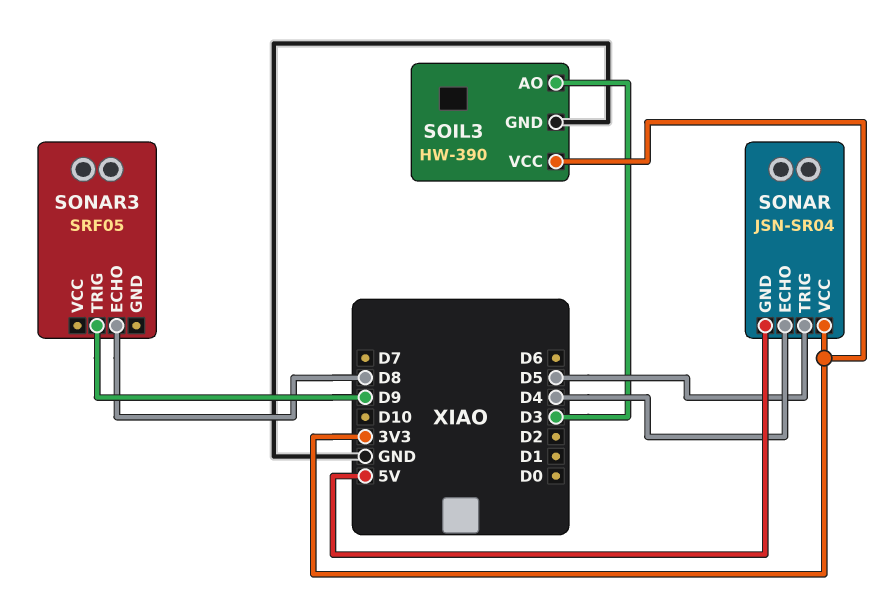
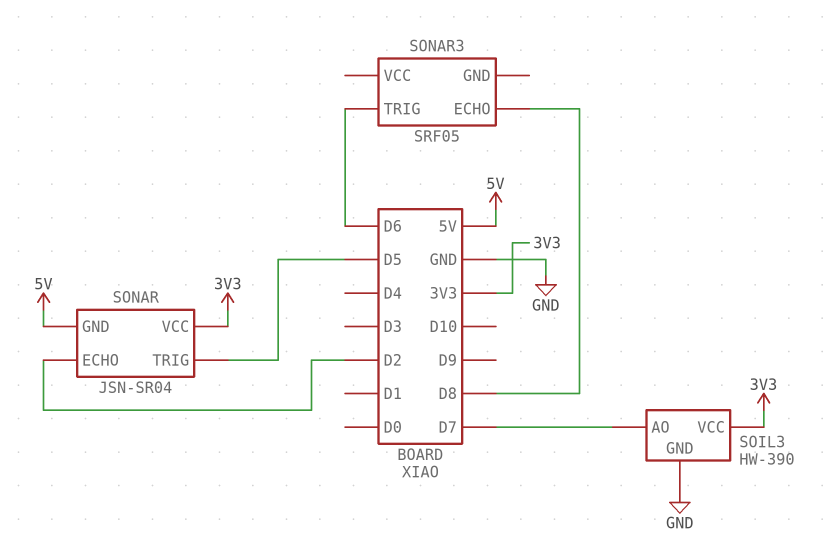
SOIL3 pin AO: D3 -> D7
SONAR pin ECHO: D4 -> D2
SONAR3 pin TRIG: D9 -> D6

